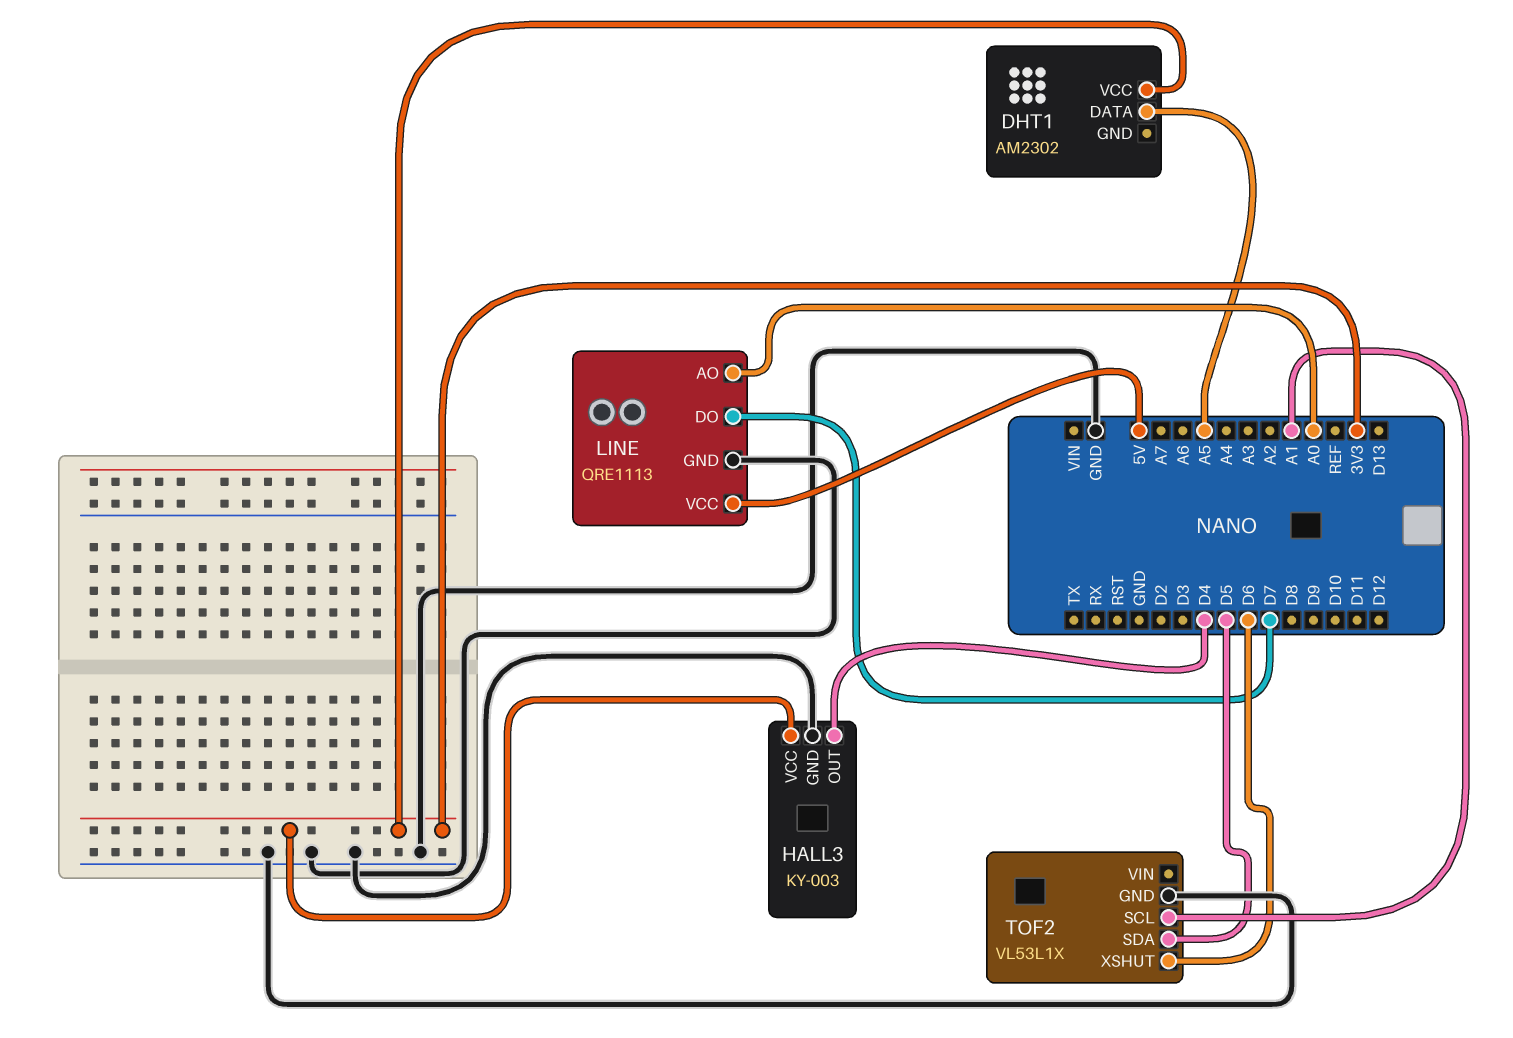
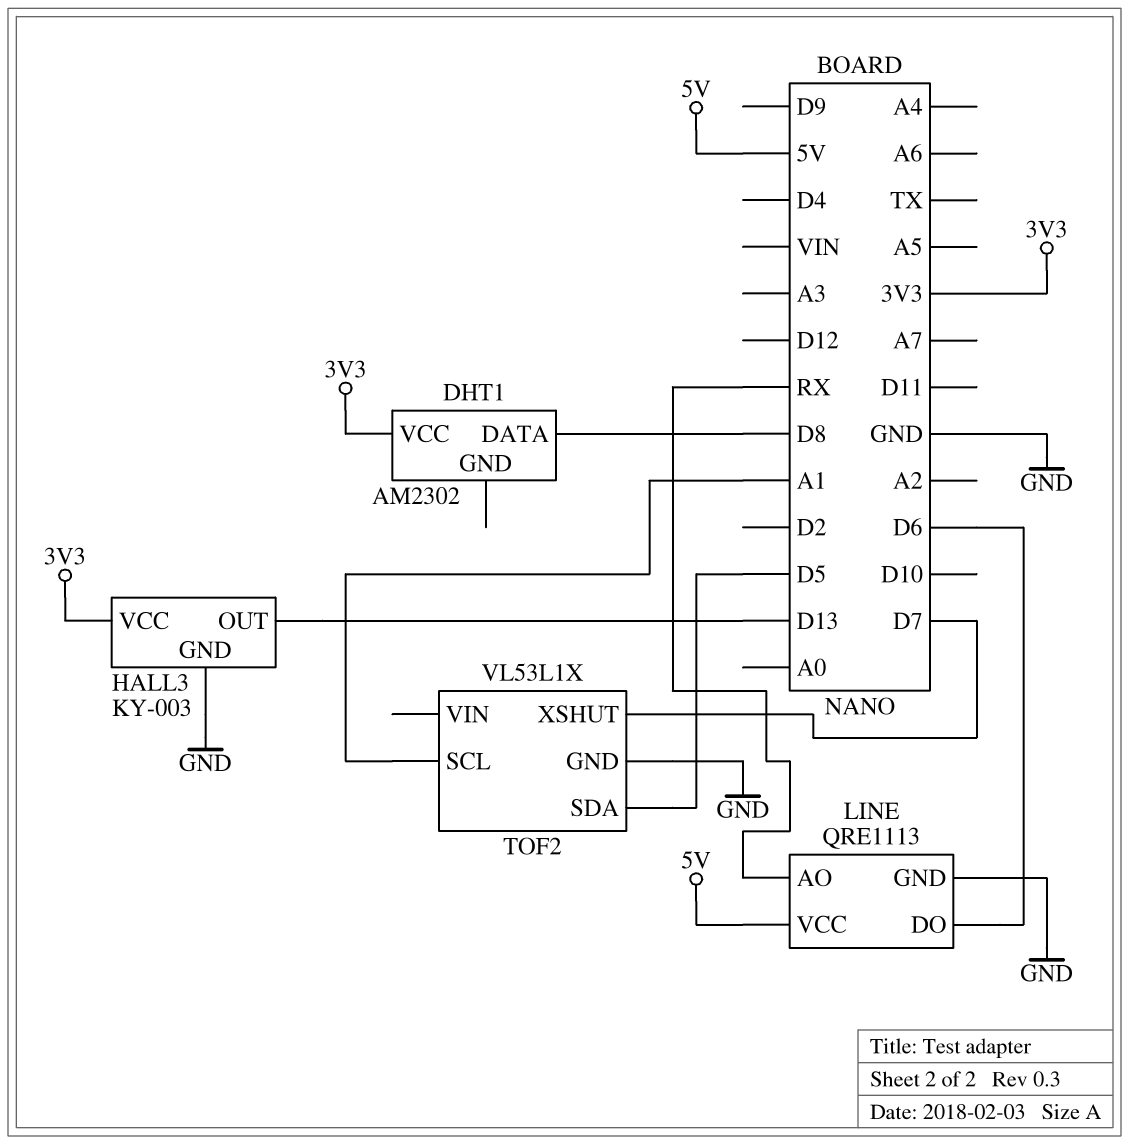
DHT1 pin DATA: A5 -> D8
HALL3 pin OUT: D4 -> D13
LINE pin AO: A0 -> RX
LINE pin DO: D7 -> D6
TOF2 pin XSHUT: D6 -> D7

